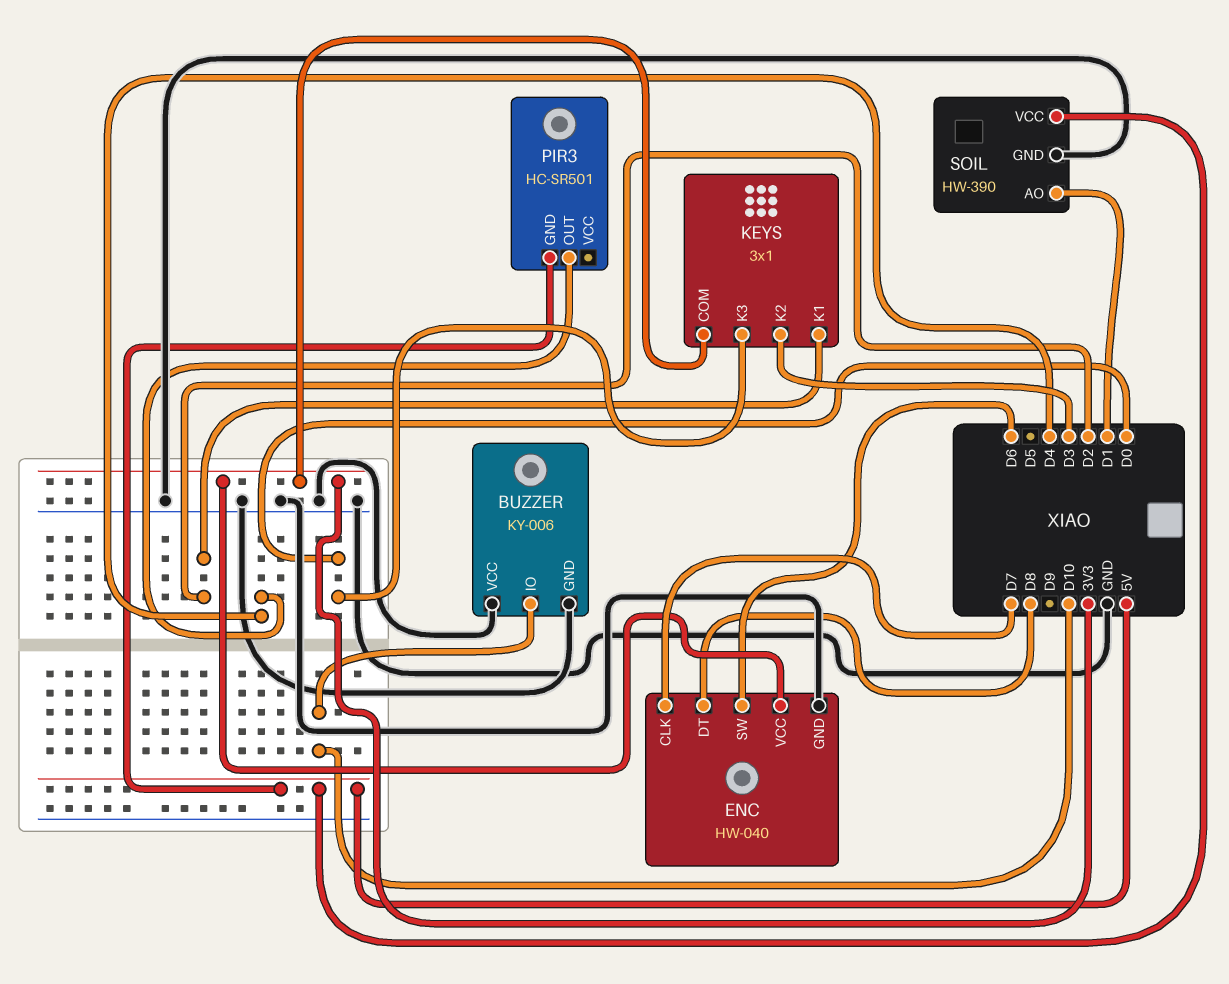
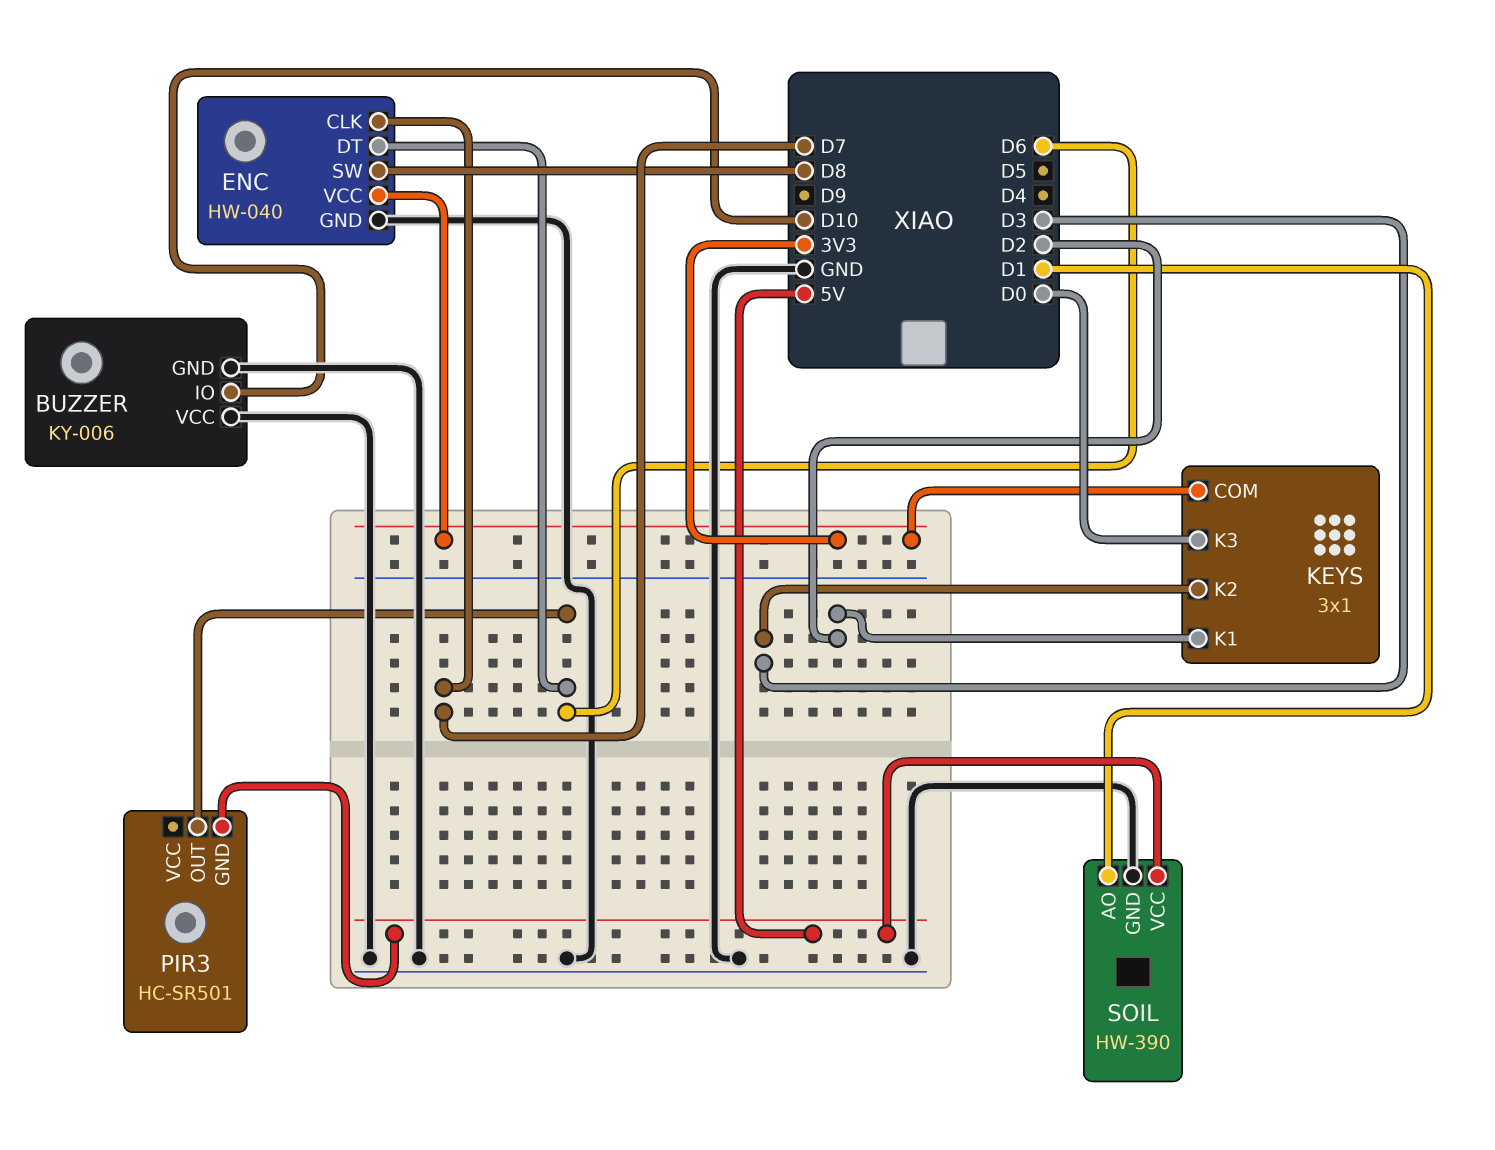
ENC pin DT: D8 -> D6
ENC pin SW: D6 -> D8
PIR3 pin OUT: D4 -> D6

